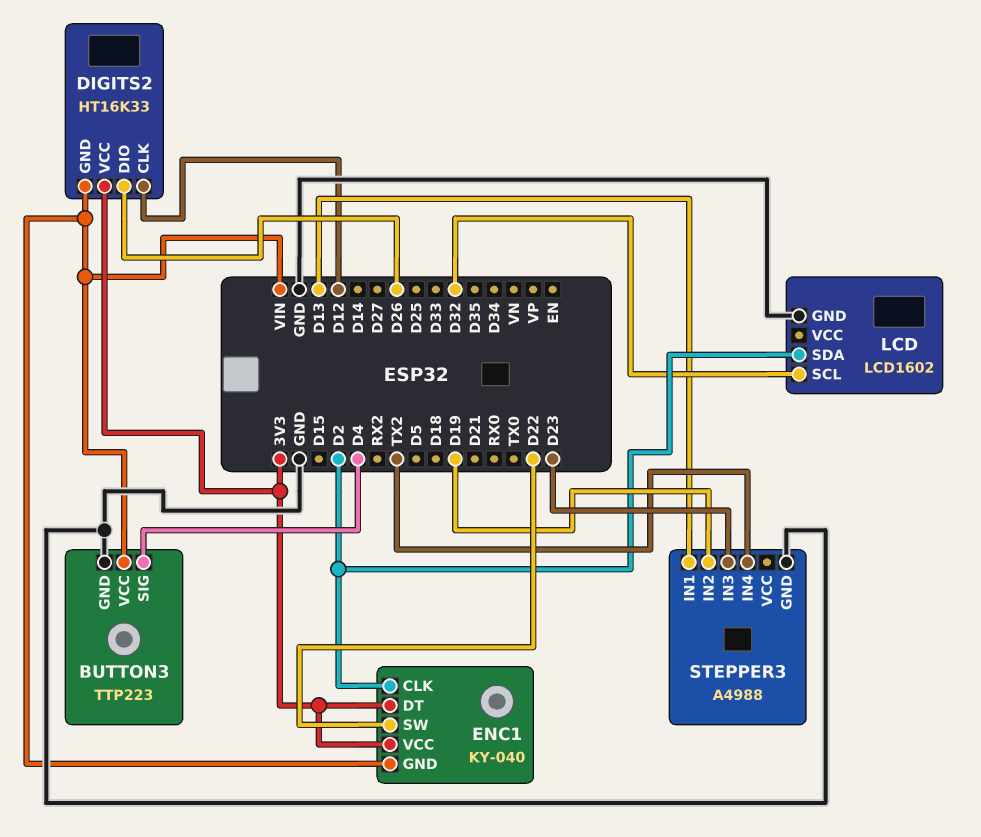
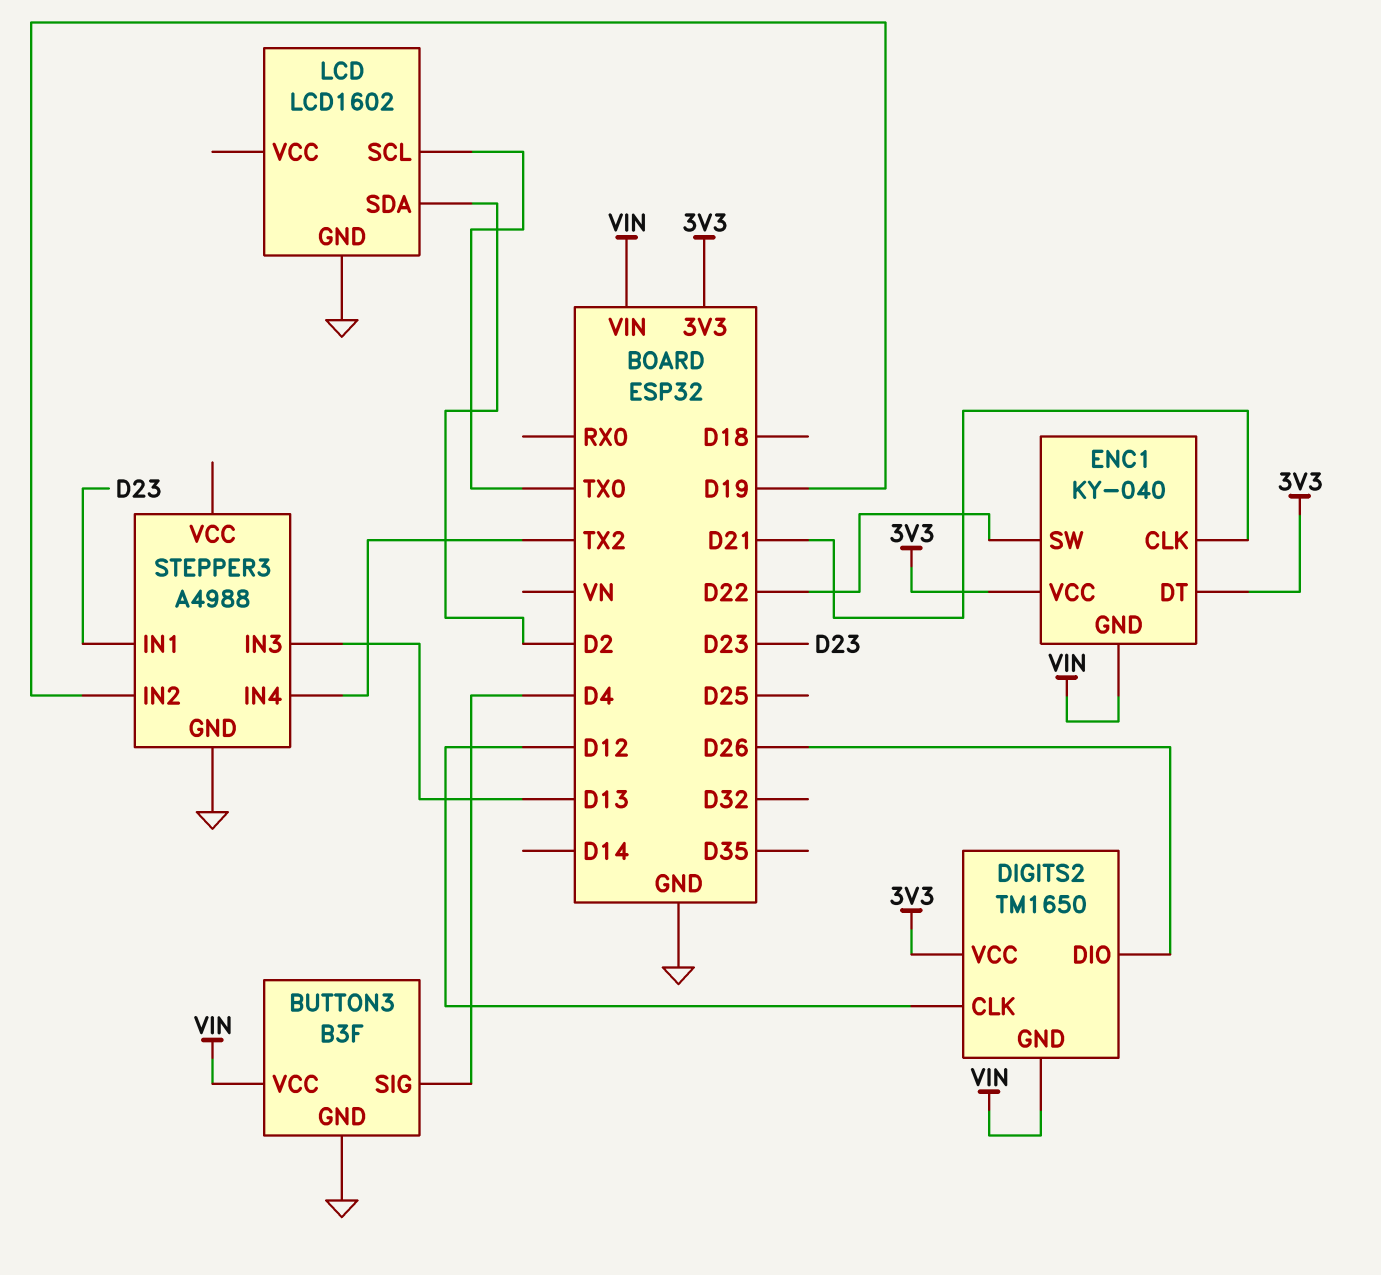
BUTTON3: TTP223 -> B3F
DIGITS2: HT16K33 -> TM1650
ENC1 pin CLK: D2 -> D21
LCD pin SCL: D32 -> TX0
STEPPER3 pin IN1: D13 -> D23
STEPPER3 pin IN3: D23 -> D13

